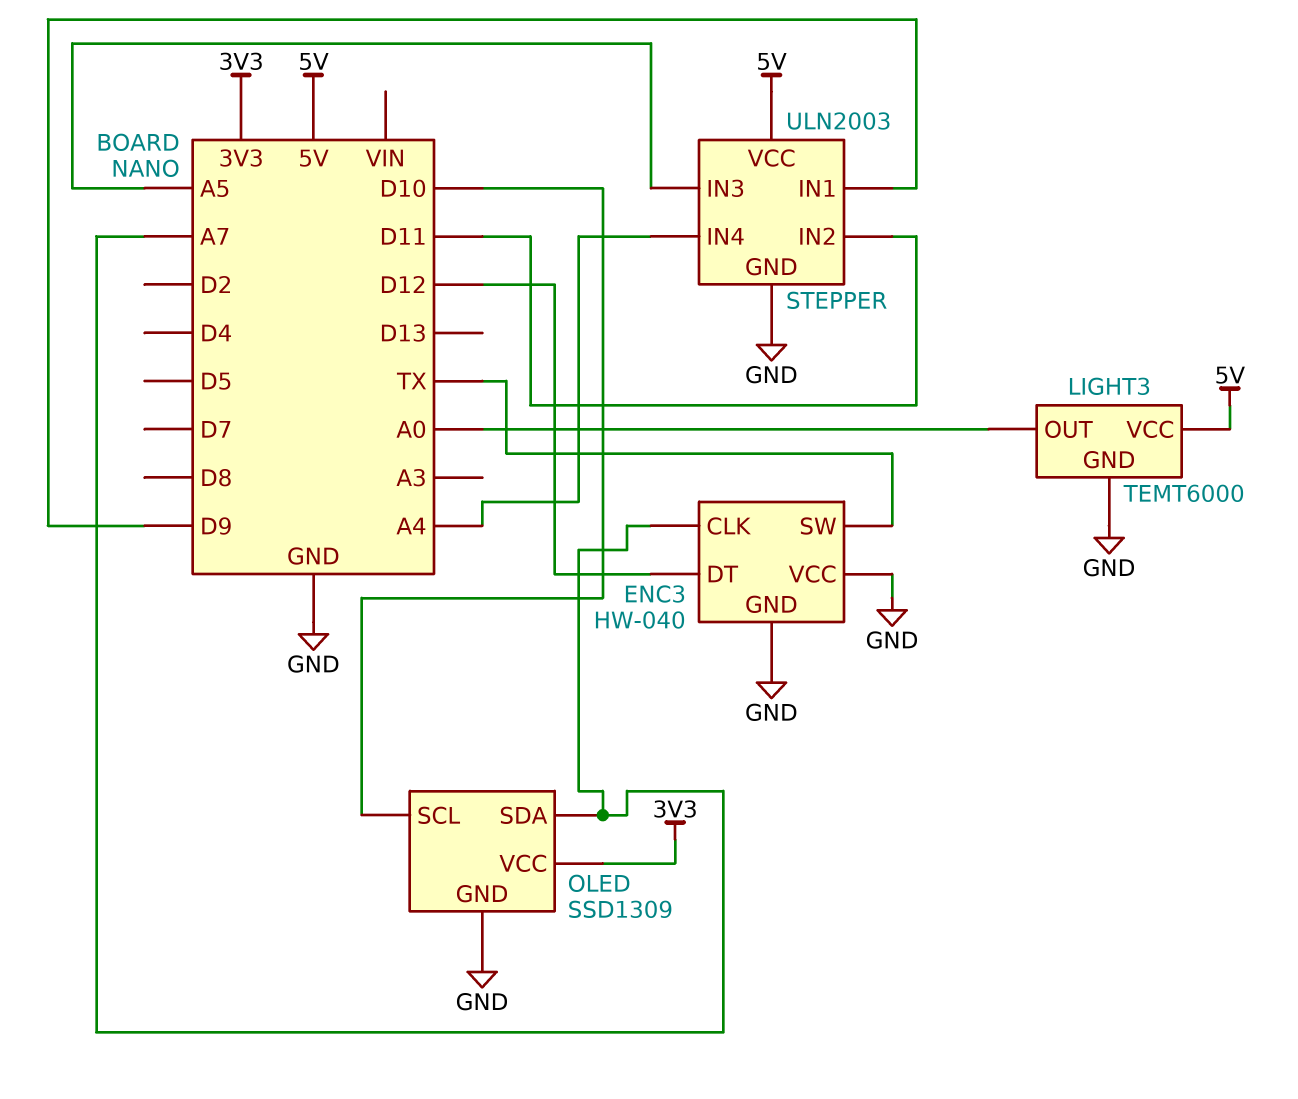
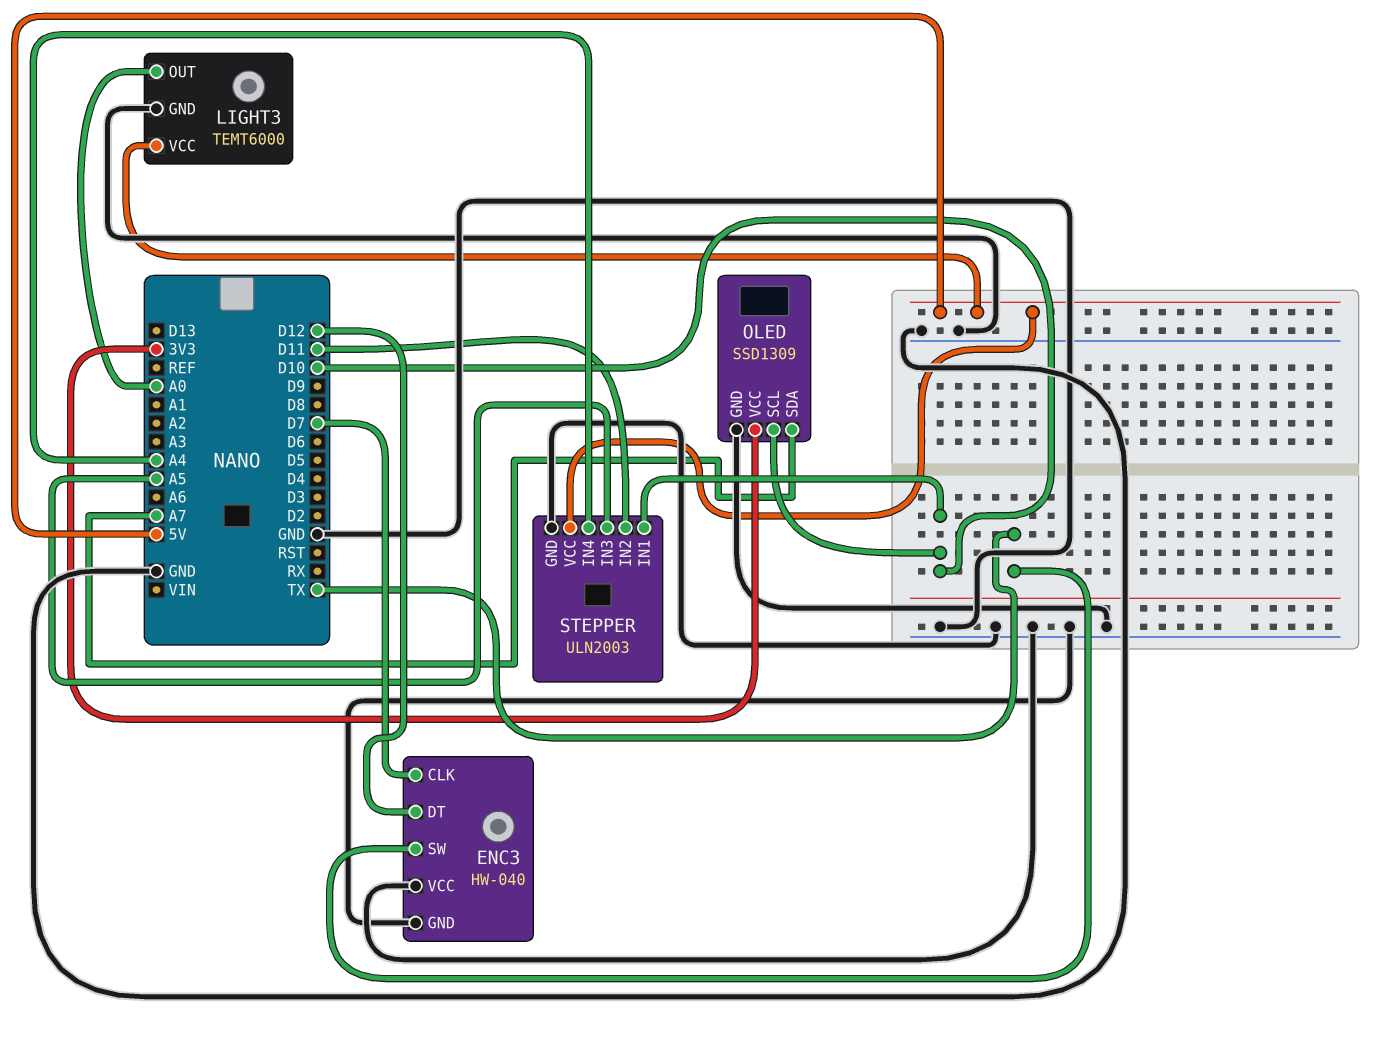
ENC3 pin CLK: A7 -> D7
STEPPER pin IN1: D9 -> D10

